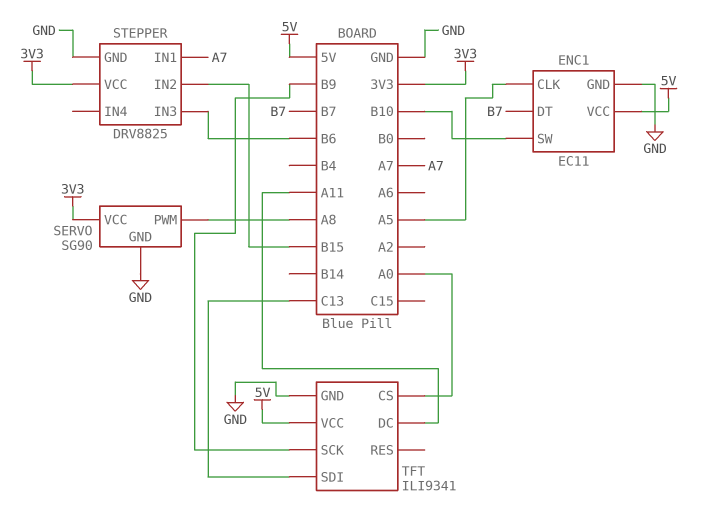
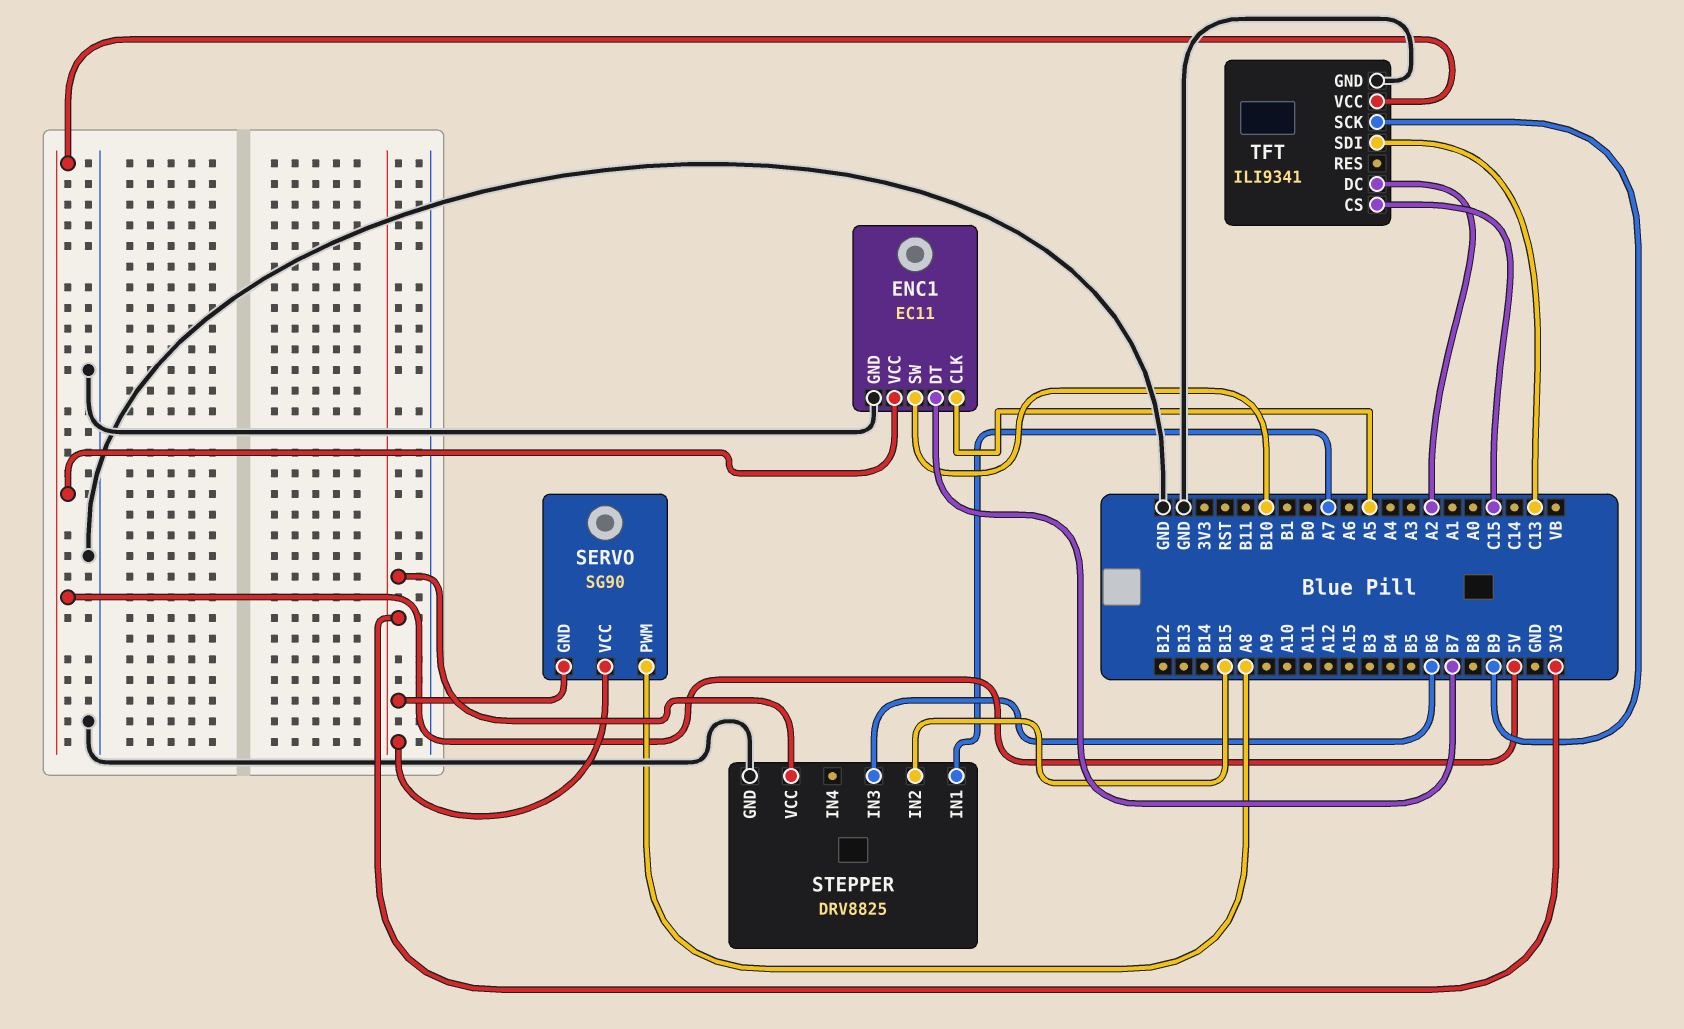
SERVO pin GND: GND -> 3V3
TFT pin CS: A0 -> C15
TFT pin DC: A11 -> A2

